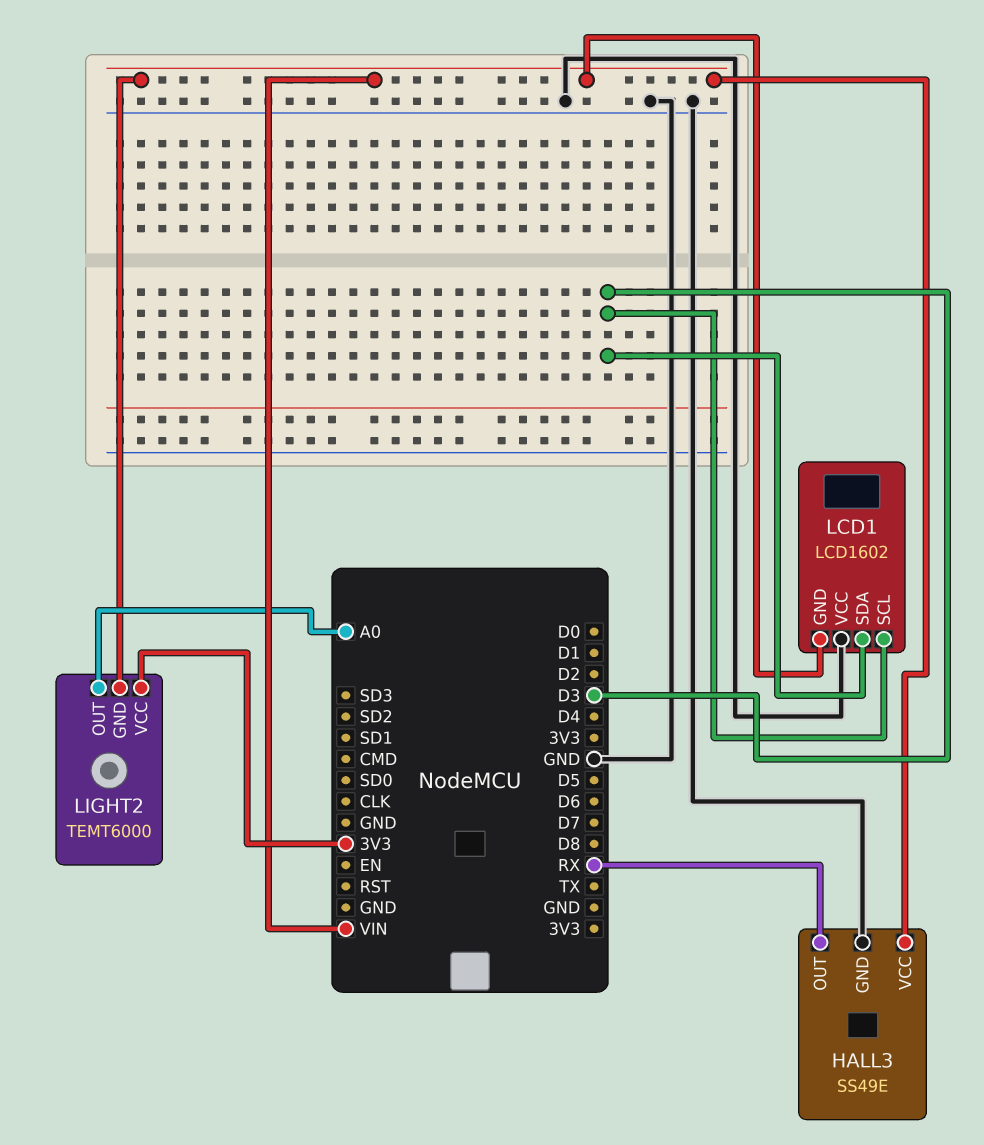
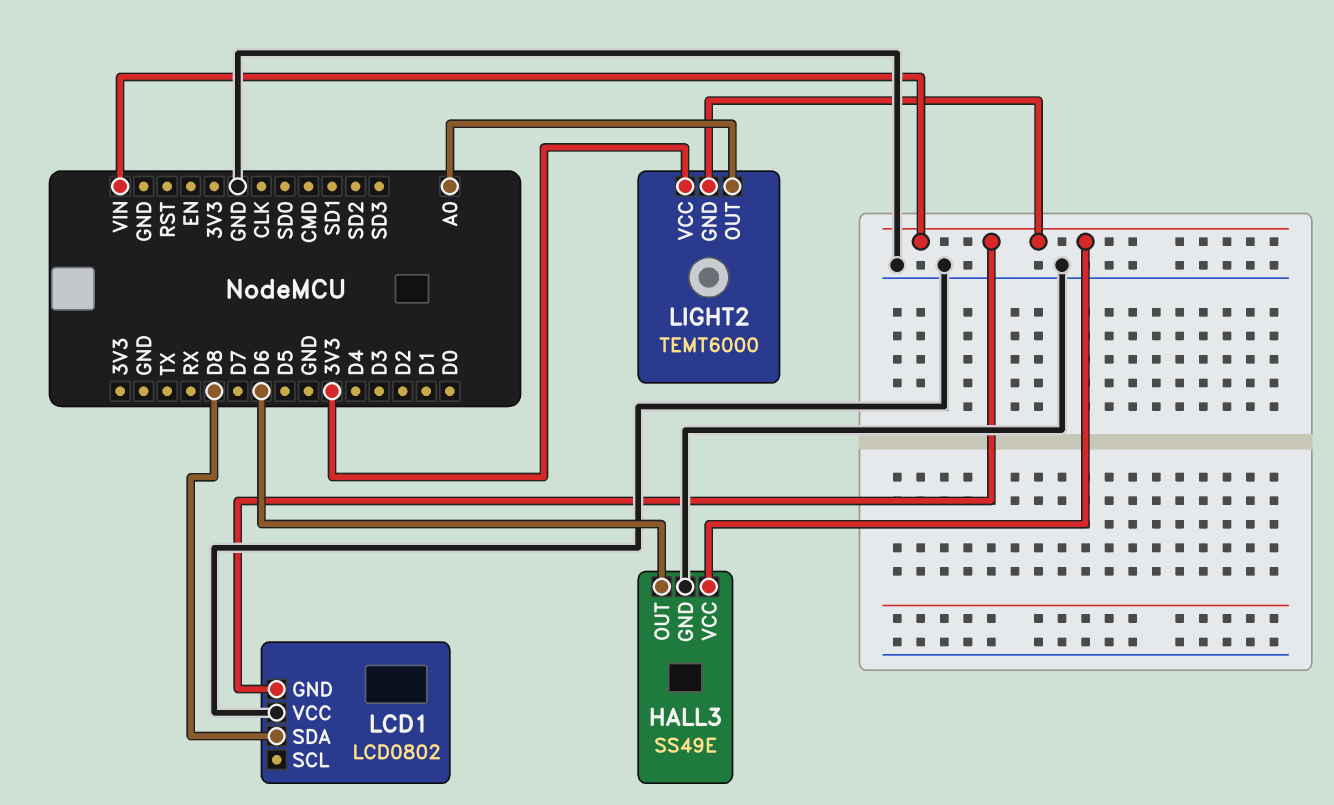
HALL3 pin OUT: RX -> D6
LCD1: LCD1602 -> LCD0802
LCD1 pin SCL: D3 -> none
LCD1 pin SDA: D3 -> D8

